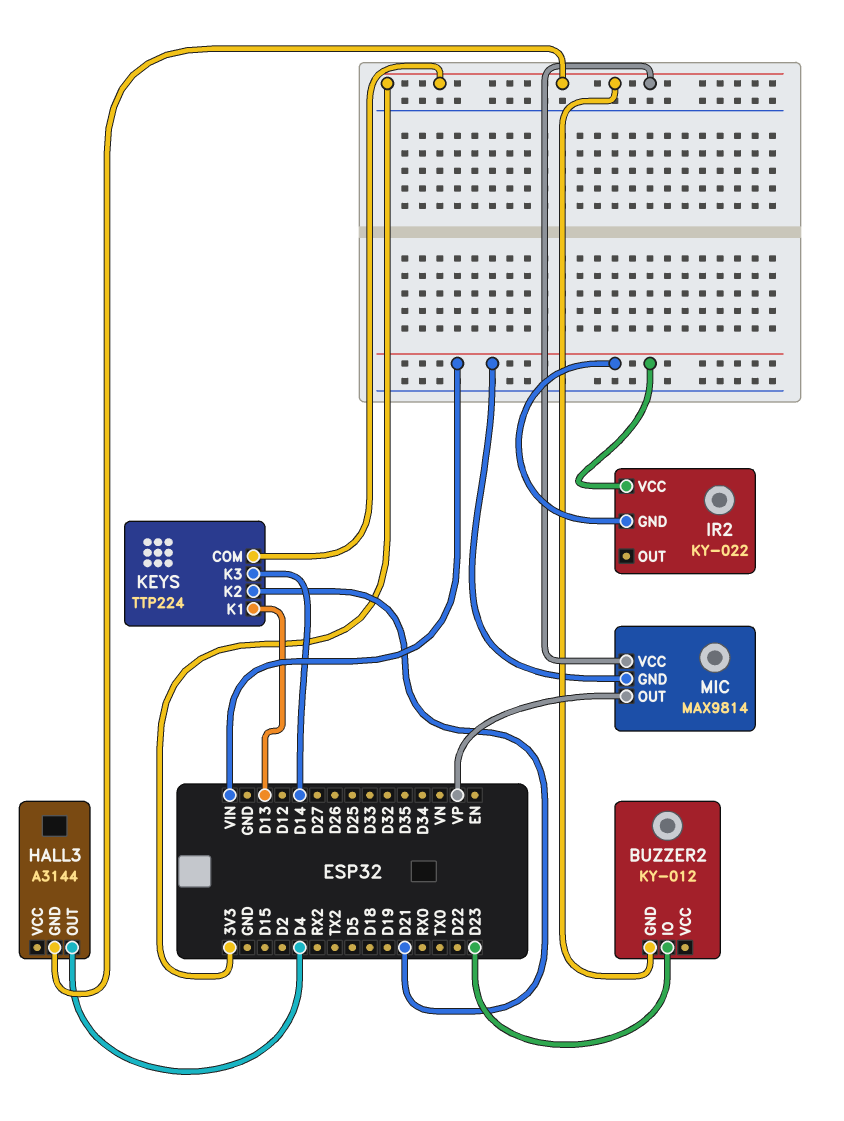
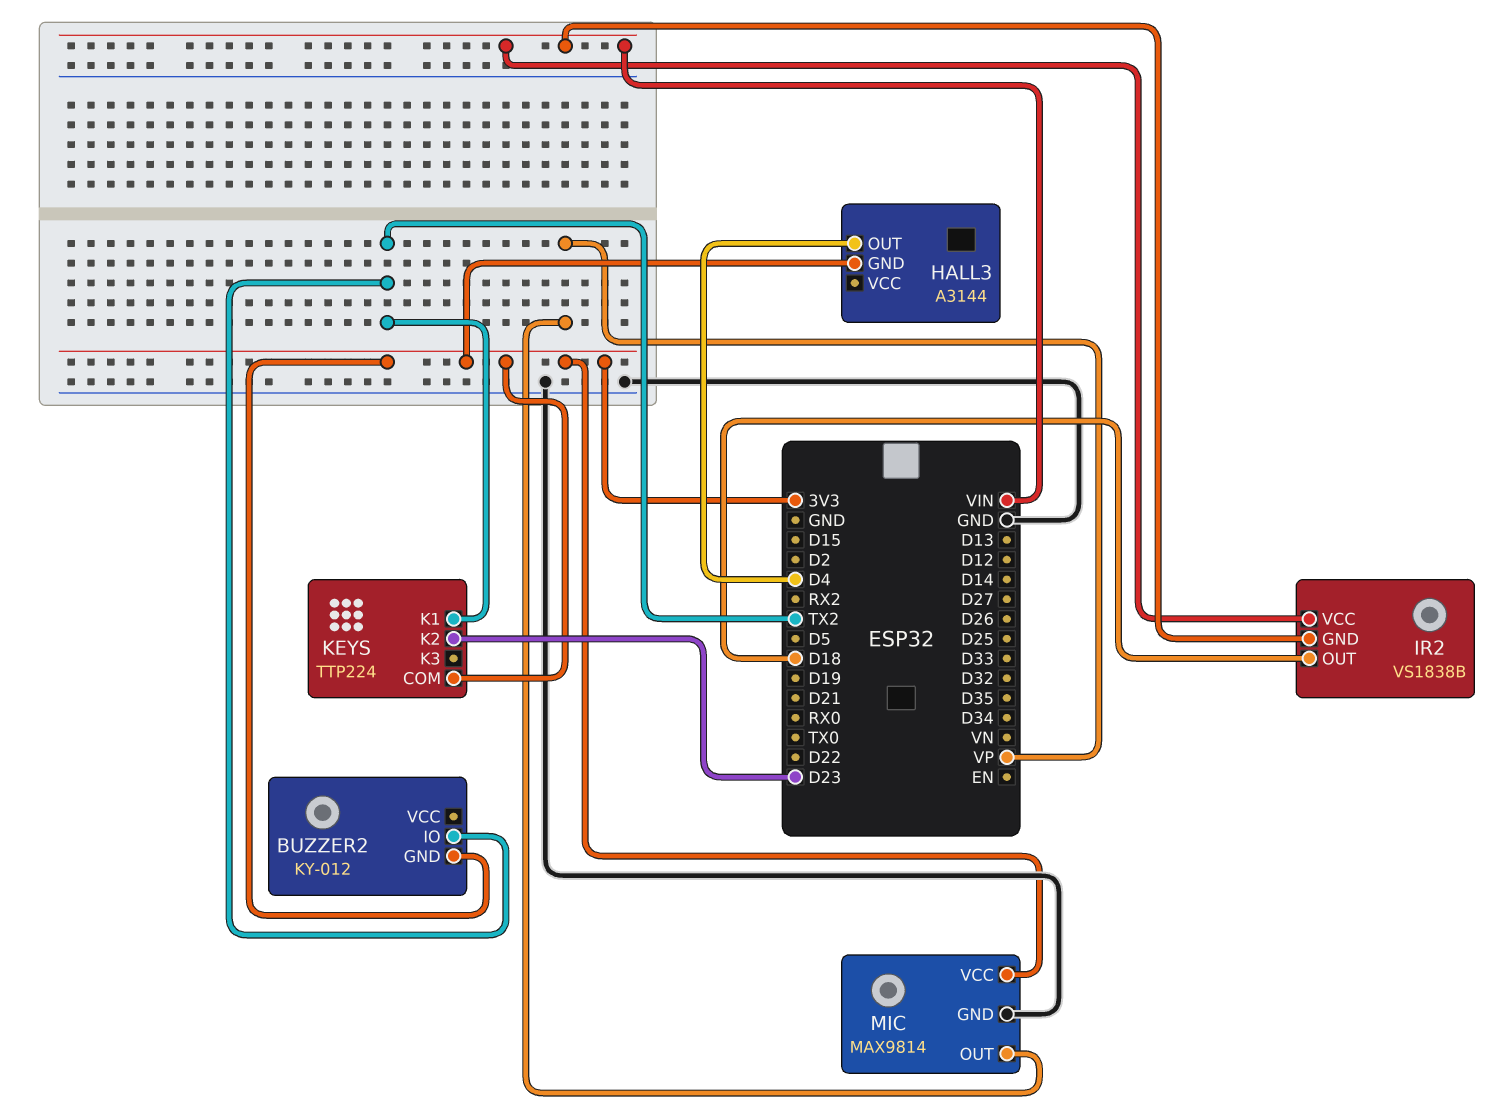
BUZZER2 pin IO: D23 -> TX2
IR2: KY-022 -> VS1838B
IR2 pin OUT: none -> D18
KEYS pin K1: D13 -> TX2
KEYS pin K2: D21 -> D23
KEYS pin K3: D14 -> none
MIC pin GND: VIN -> GND

